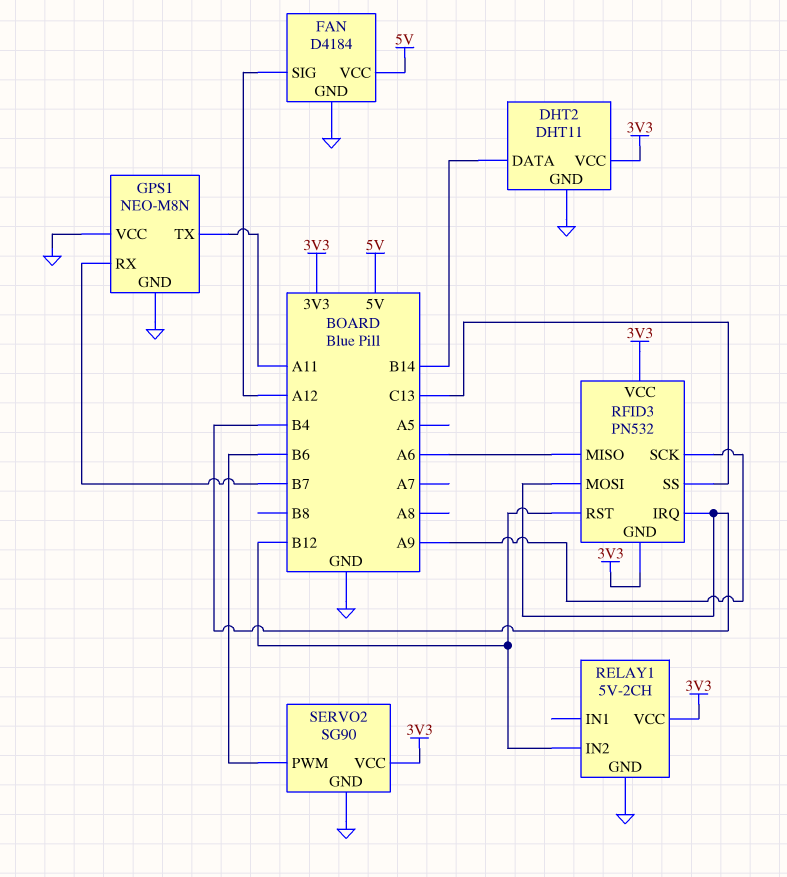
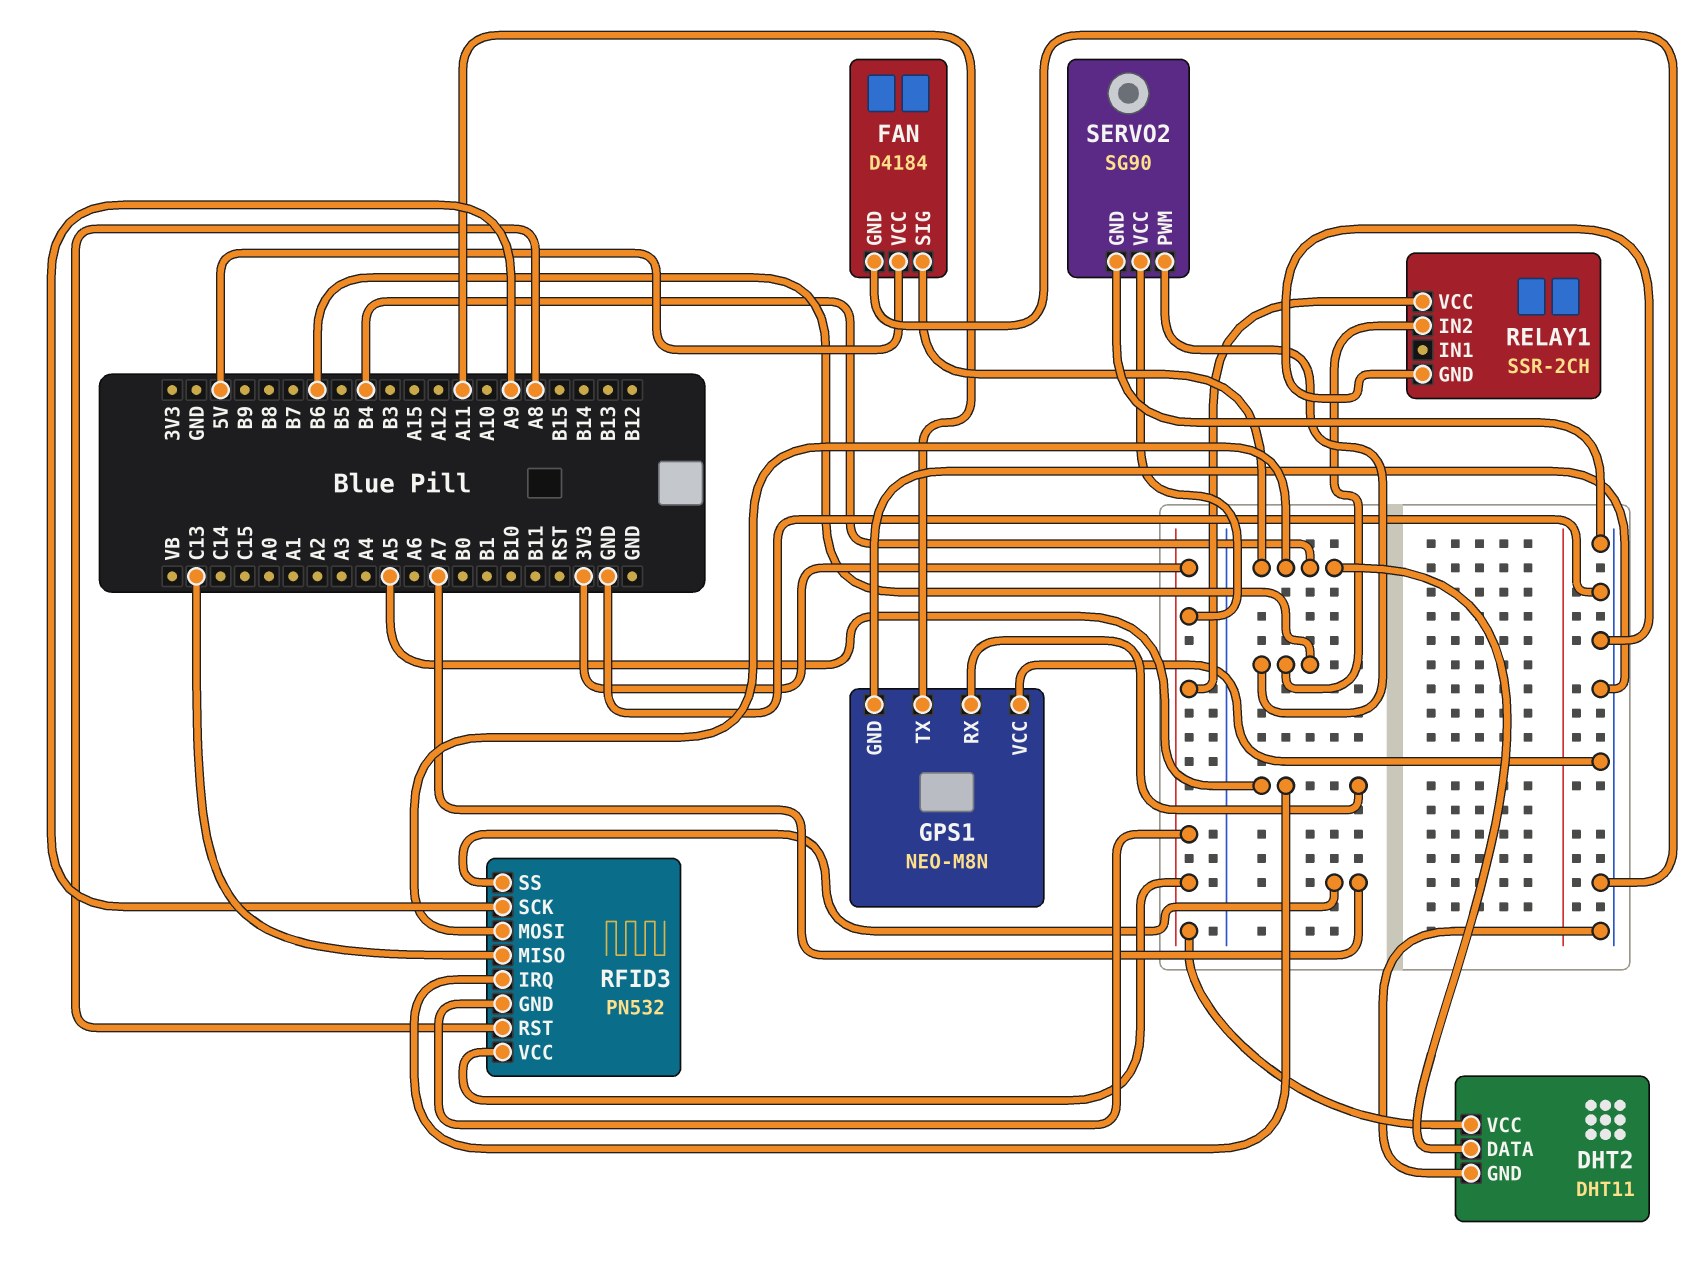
DHT2 pin DATA: B14 -> B4
FAN pin SIG: A12 -> B4
GPS1 pin RX: B7 -> A5
RELAY1: 5V-2CH -> SSR-2CH
RELAY1 pin IN2: B12 -> B6
RFID3 pin IRQ: B4 -> A5
RFID3 pin MISO: A6 -> C13
RFID3 pin RST: B12 -> A8
RFID3 pin SS: C13 -> A7

